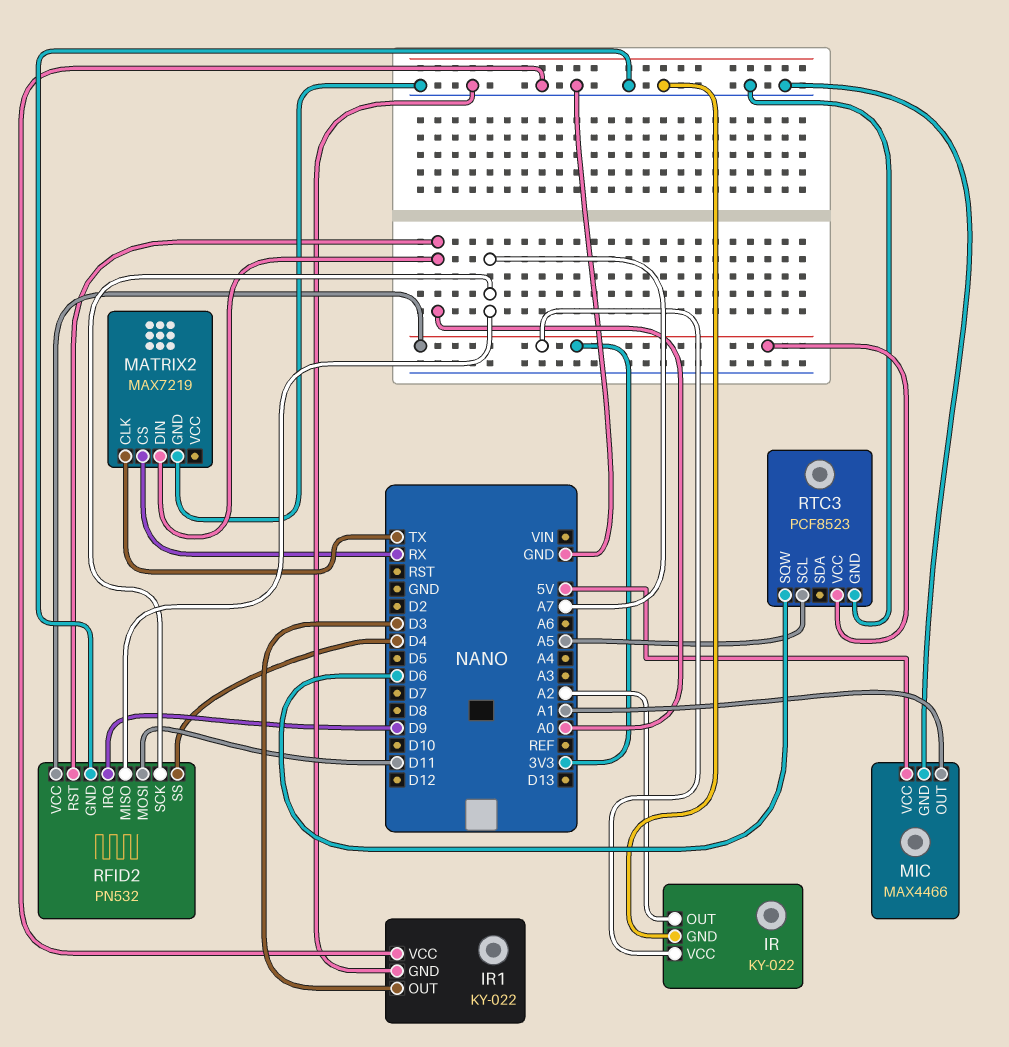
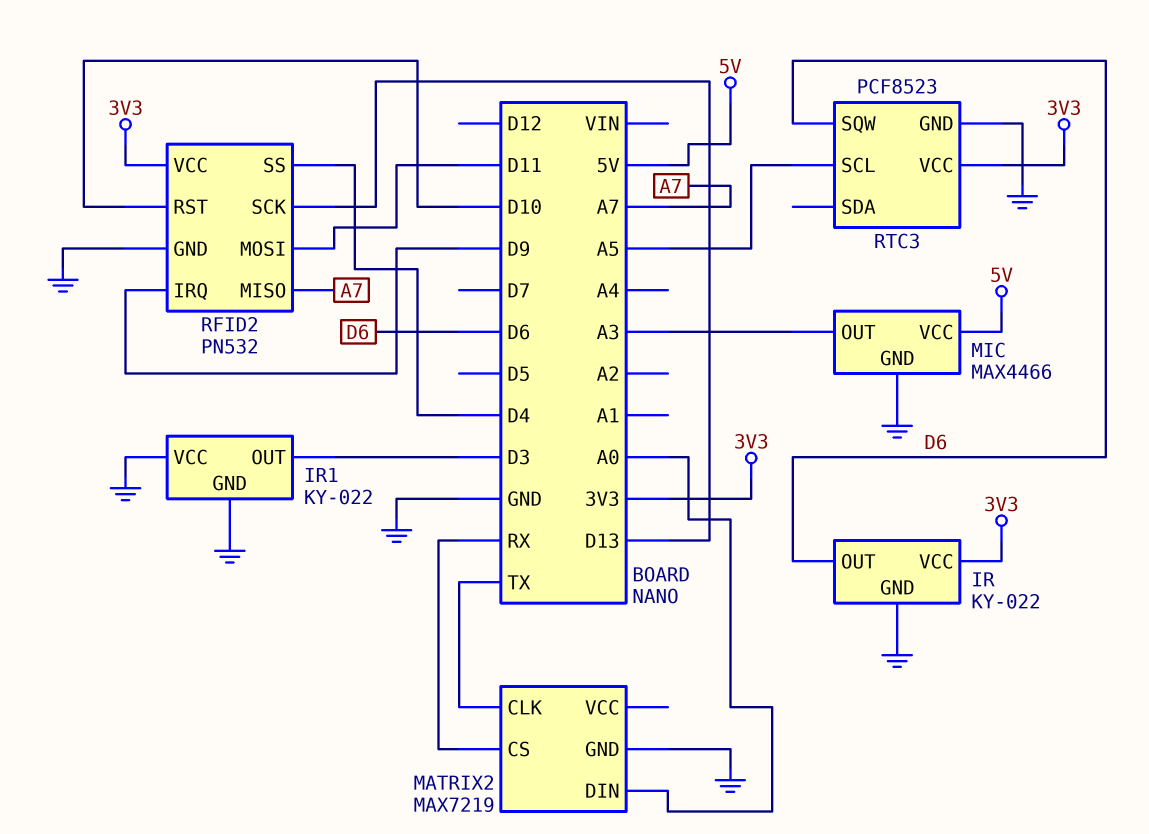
IR pin OUT: A2 -> D6
MIC pin OUT: A1 -> A3
RFID2 pin RST: A0 -> D10
RFID2 pin SCK: A7 -> D13

